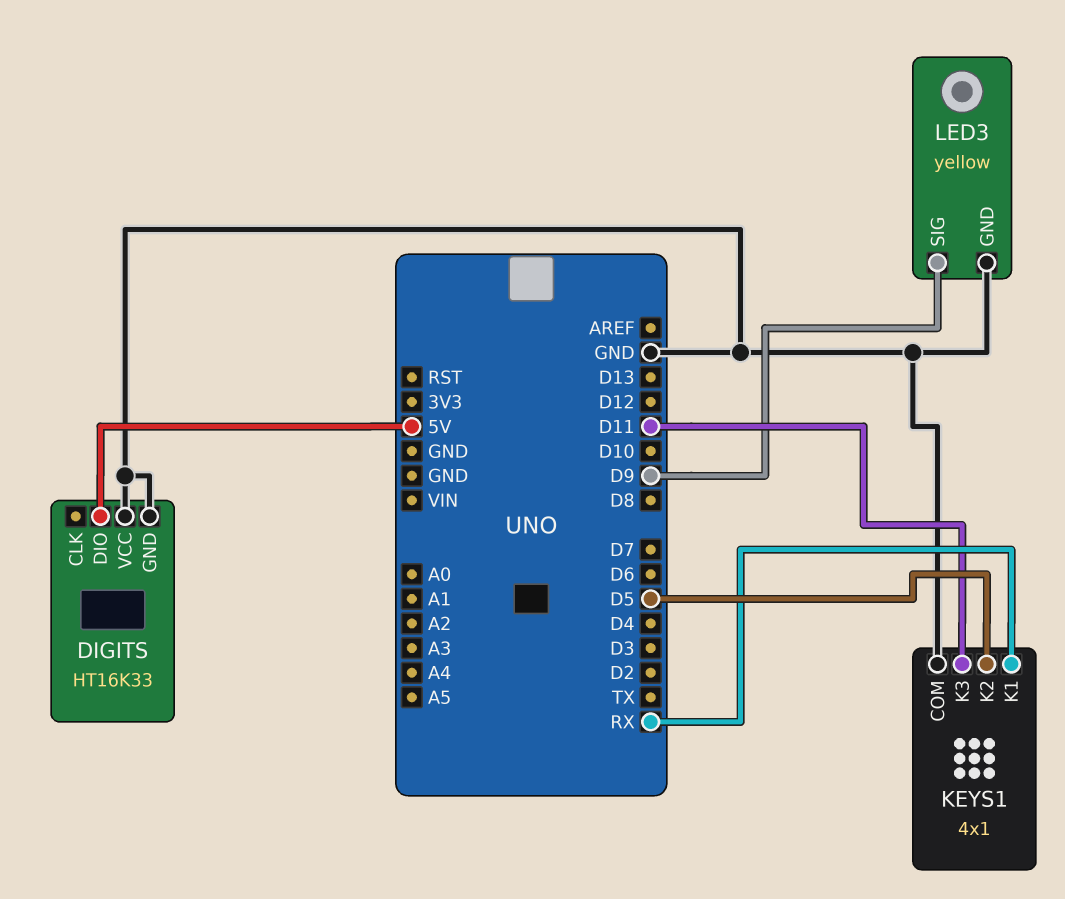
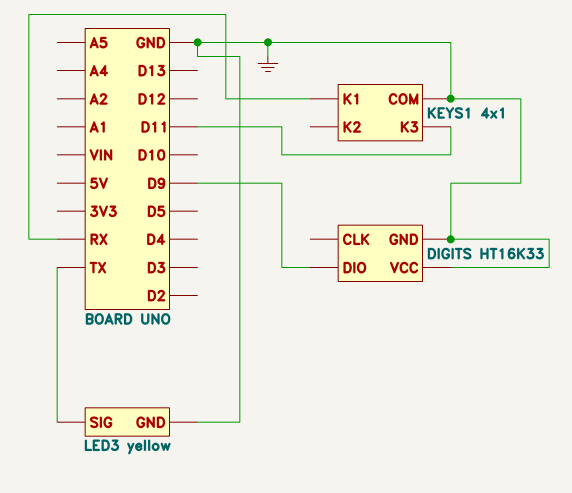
DIGITS pin DIO: 5V -> D9
KEYS1 pin K2: D5 -> none
LED3 pin SIG: D9 -> TX

